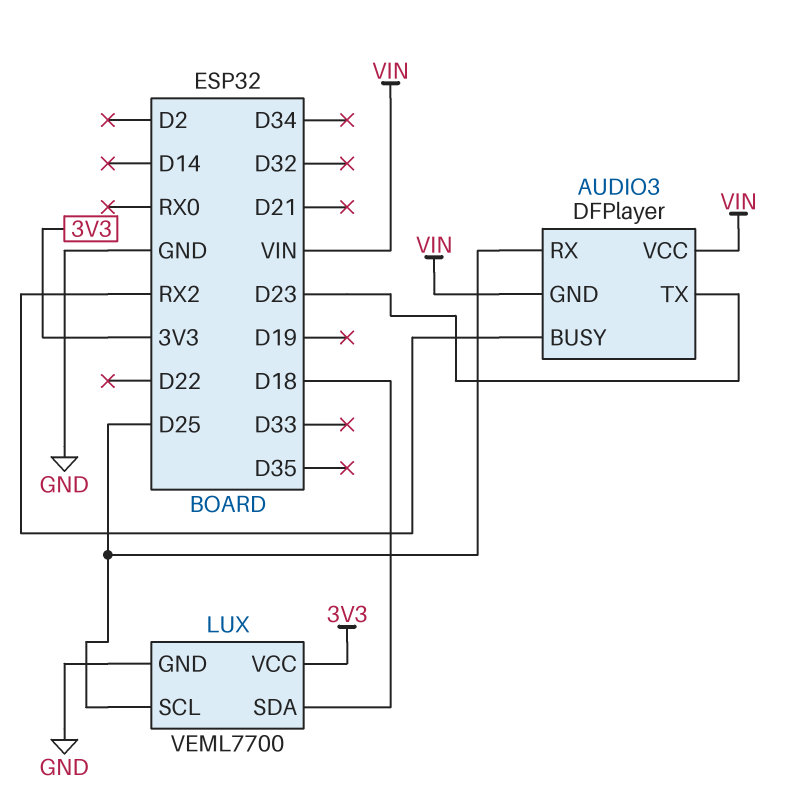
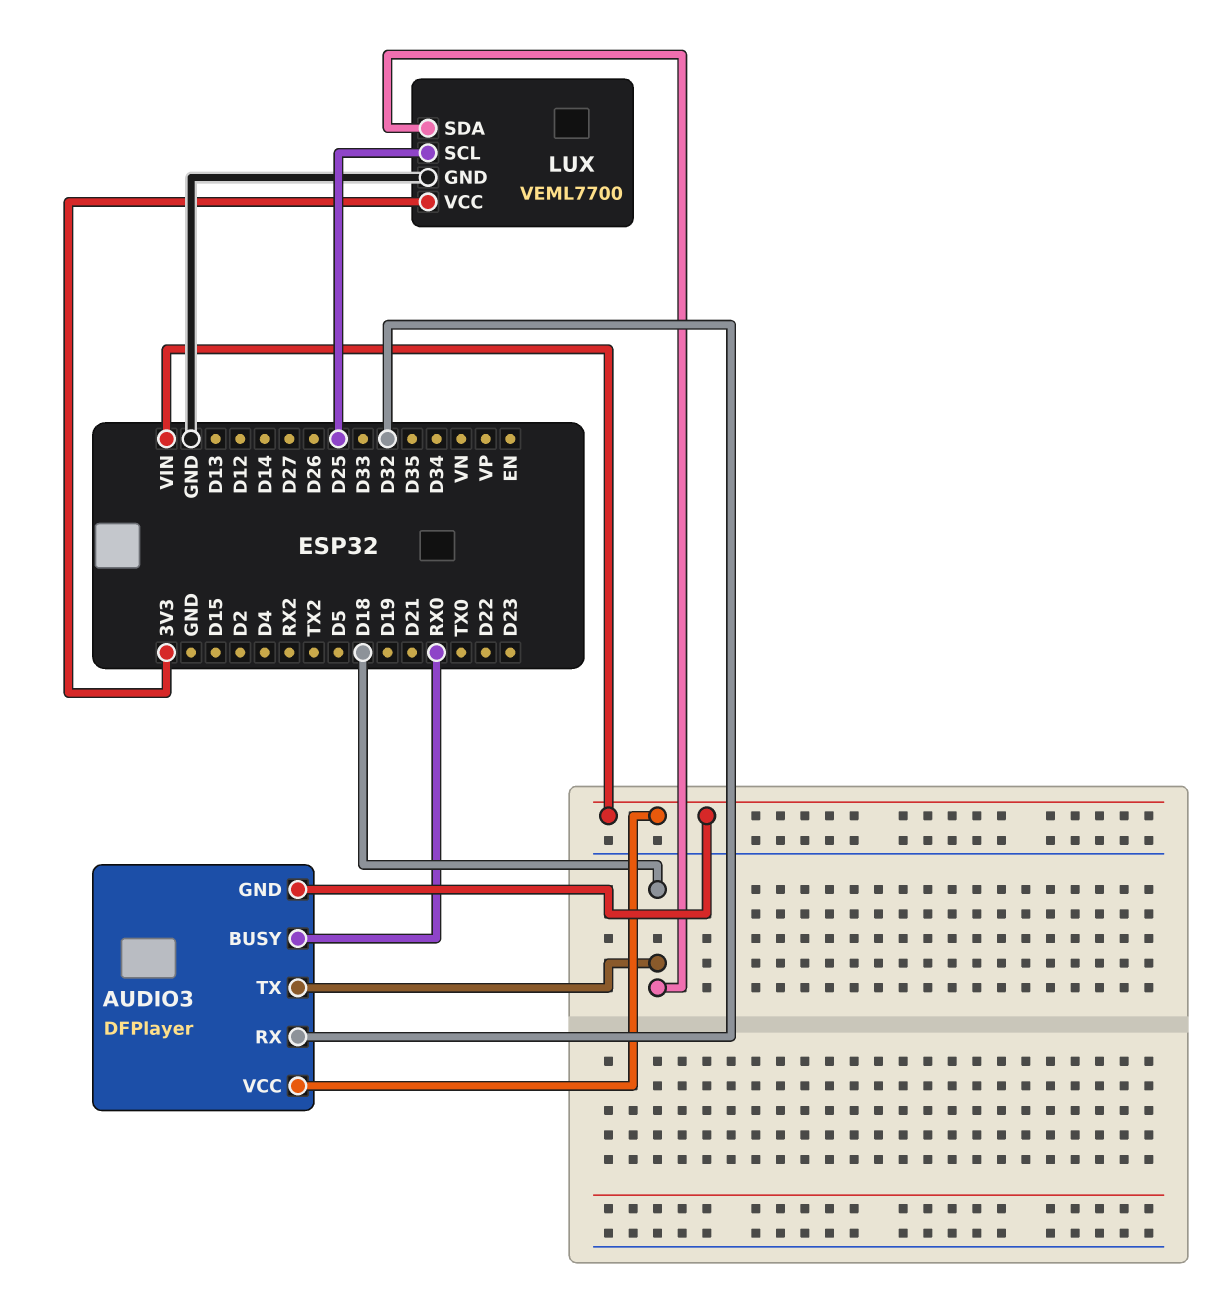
AUDIO3 pin BUSY: RX2 -> RX0
AUDIO3 pin RX: D25 -> D32
AUDIO3 pin TX: D23 -> D18

